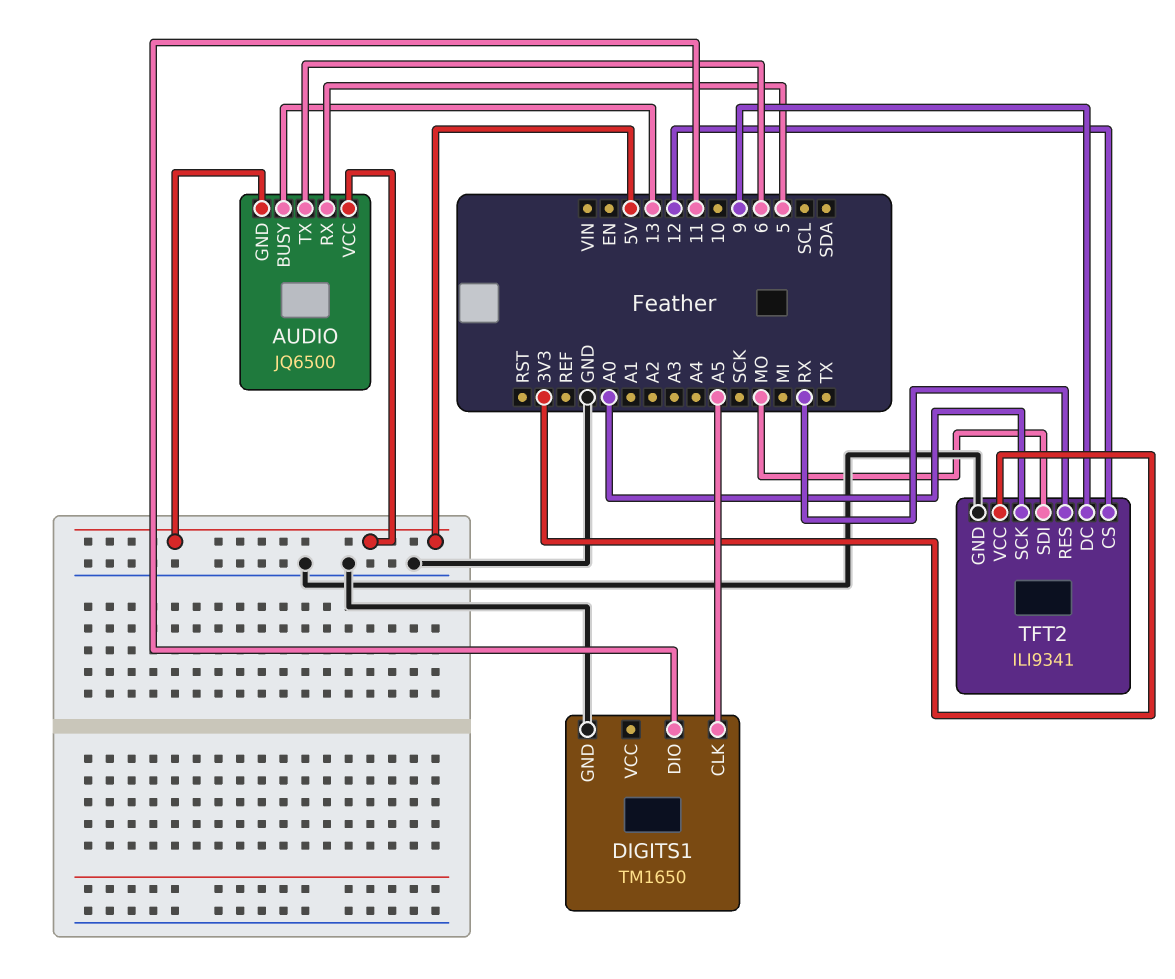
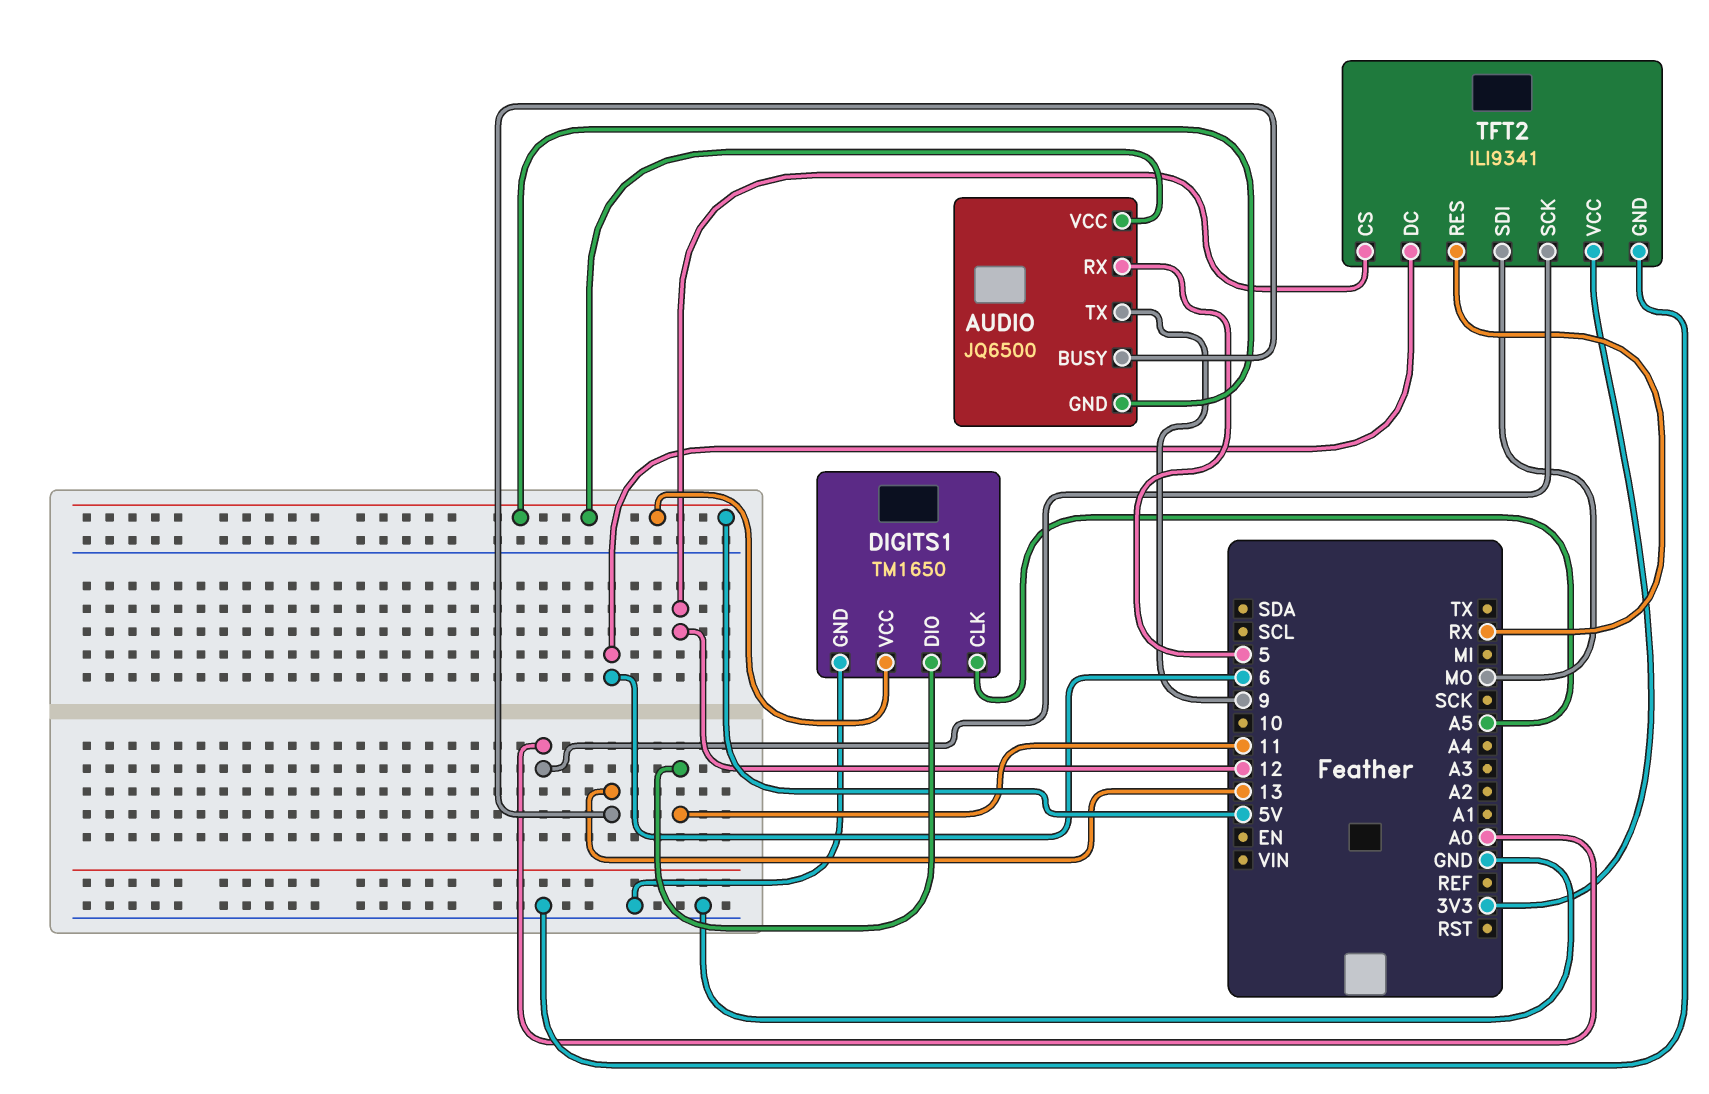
AUDIO pin TX: 6 -> 9
DIGITS1 pin VCC: none -> 5V
TFT2 pin DC: 9 -> 6

